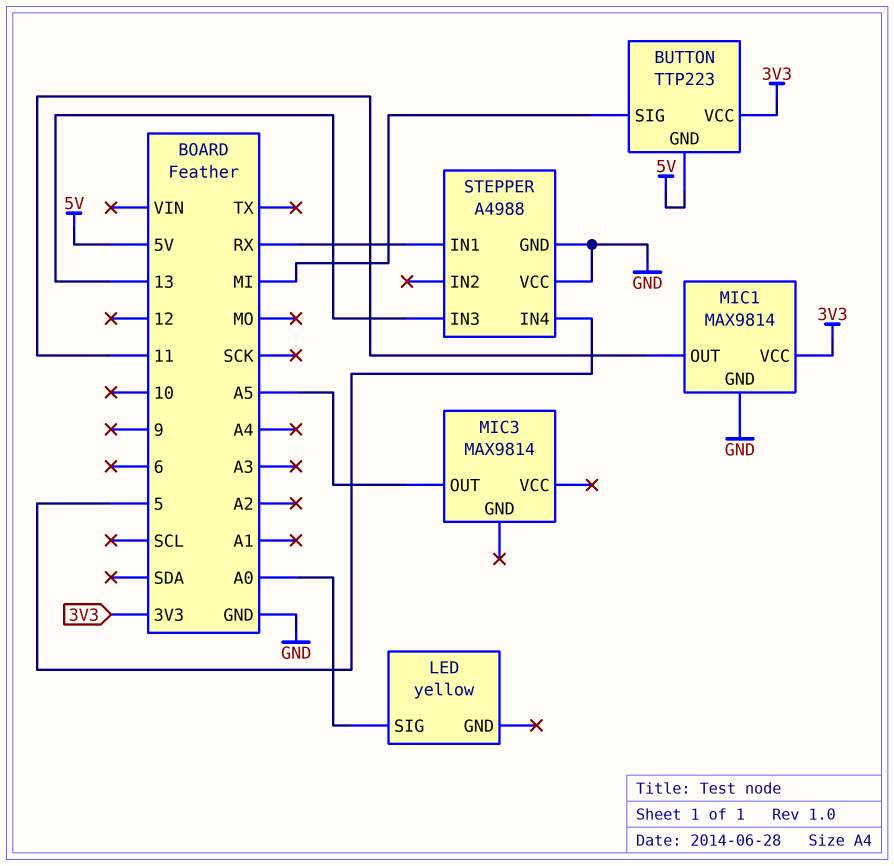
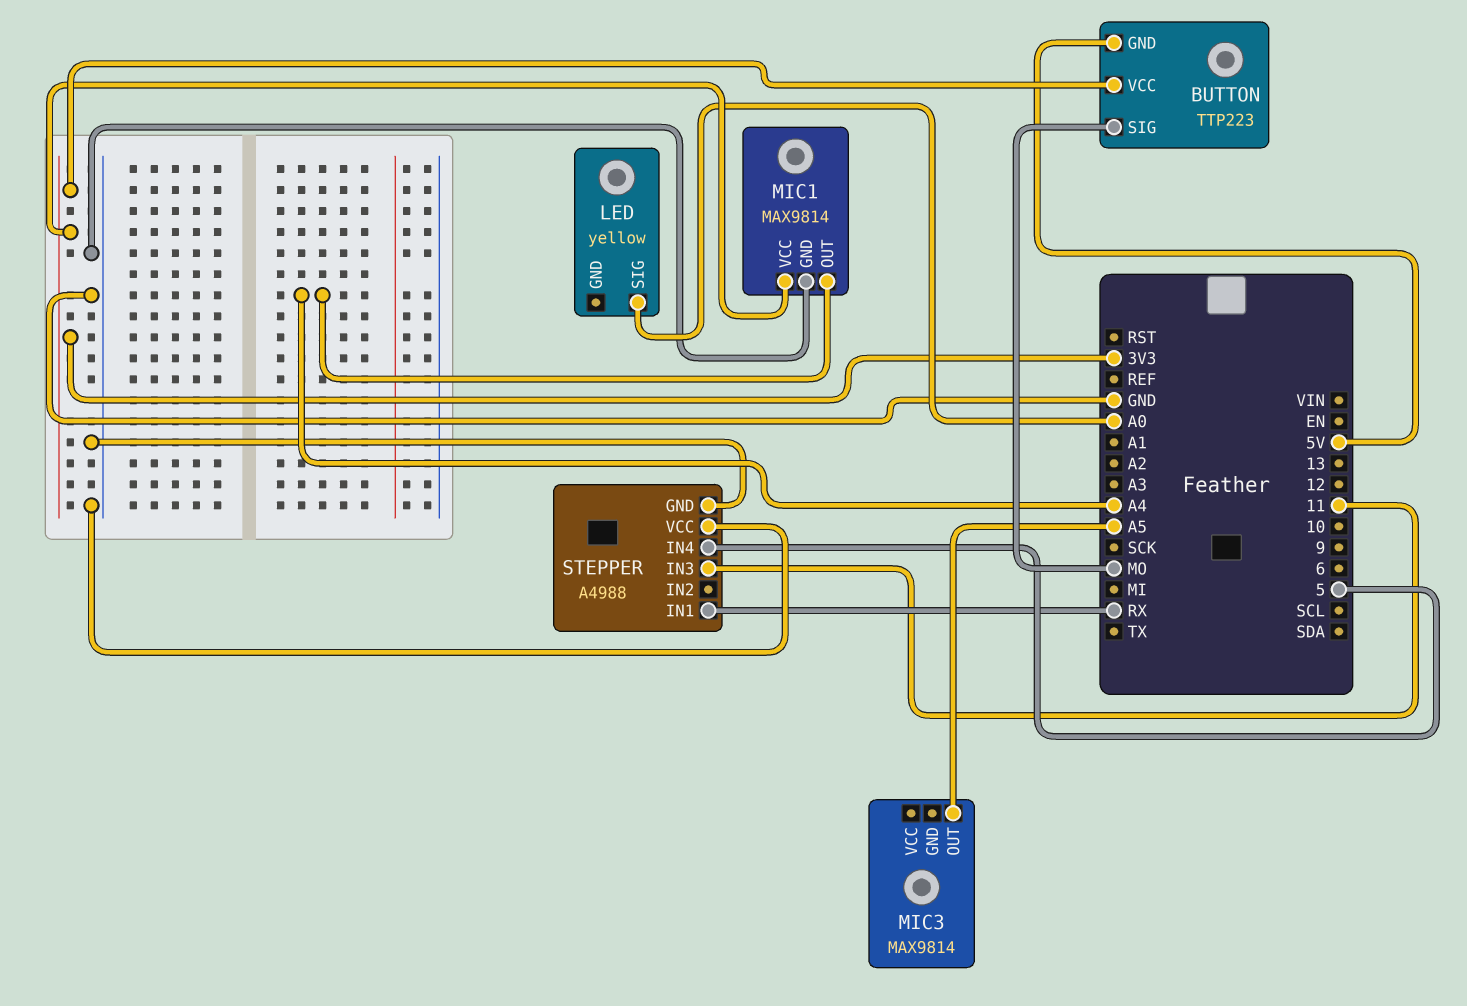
BUTTON pin SIG: MI -> MO
MIC1 pin OUT: 11 -> A4
STEPPER pin IN3: 13 -> 11

